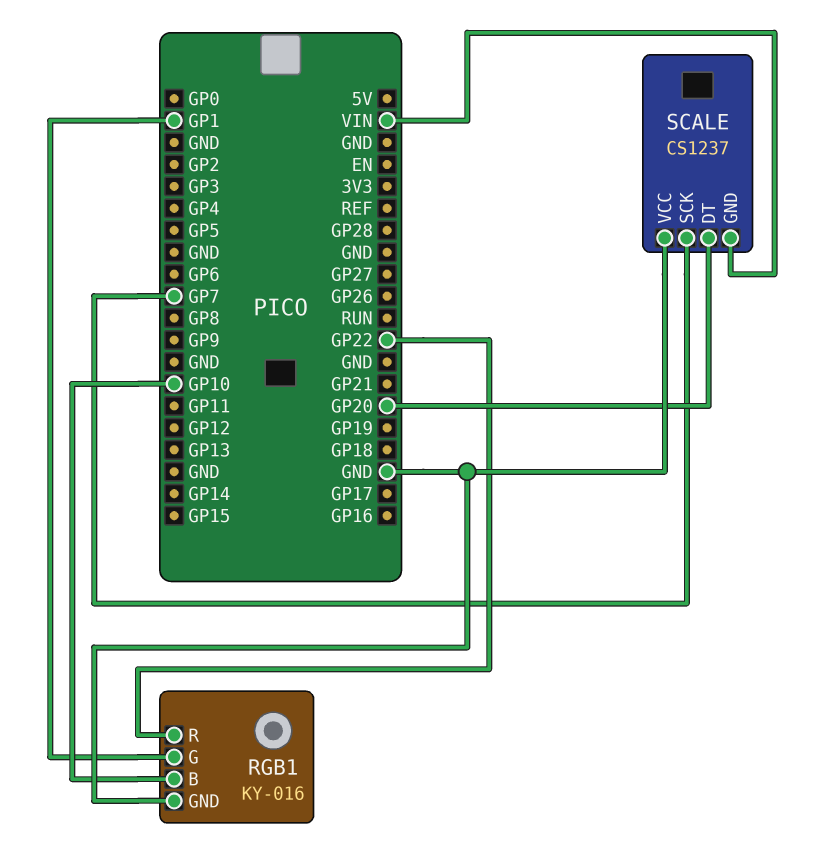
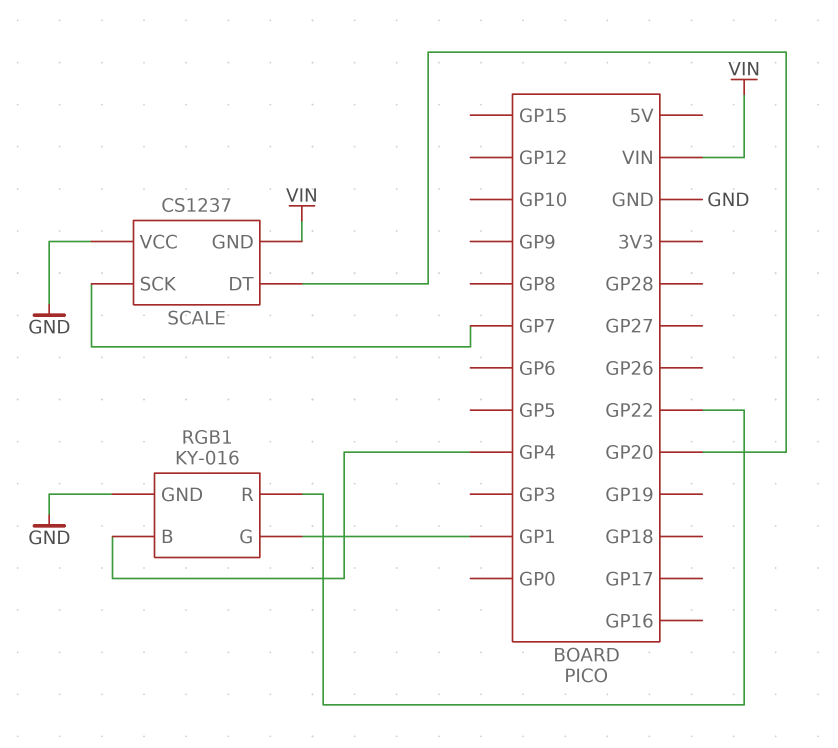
RGB1 pin B: GP10 -> GP4

